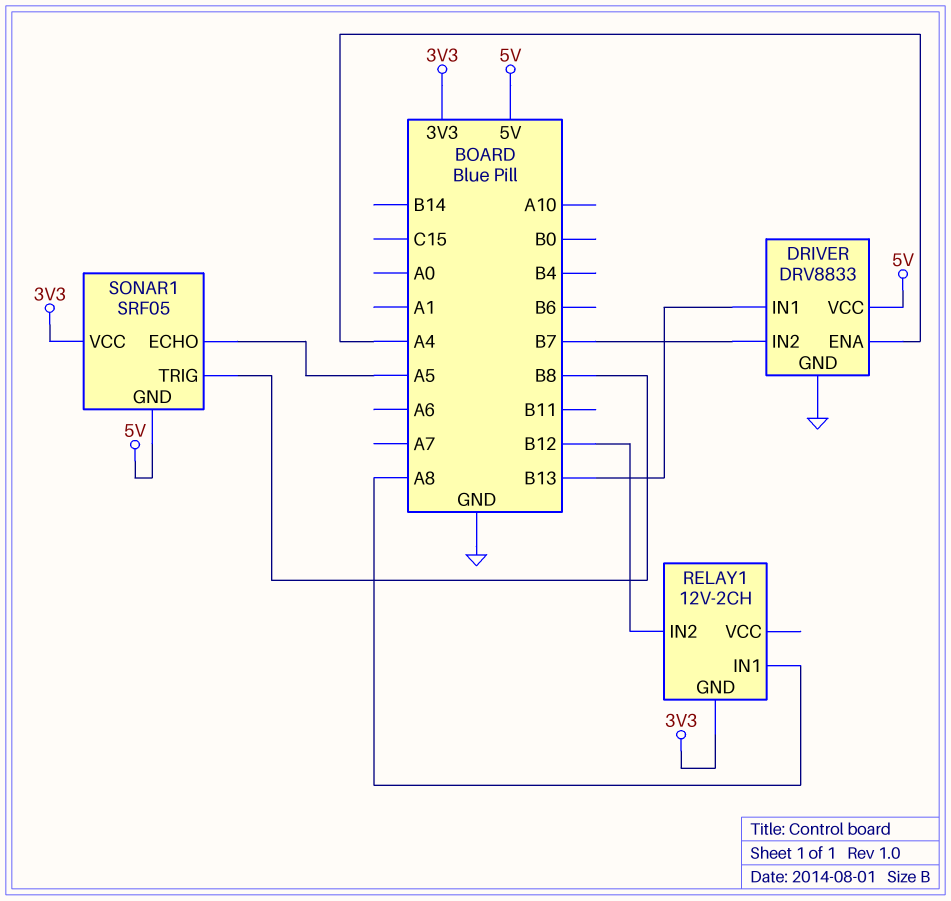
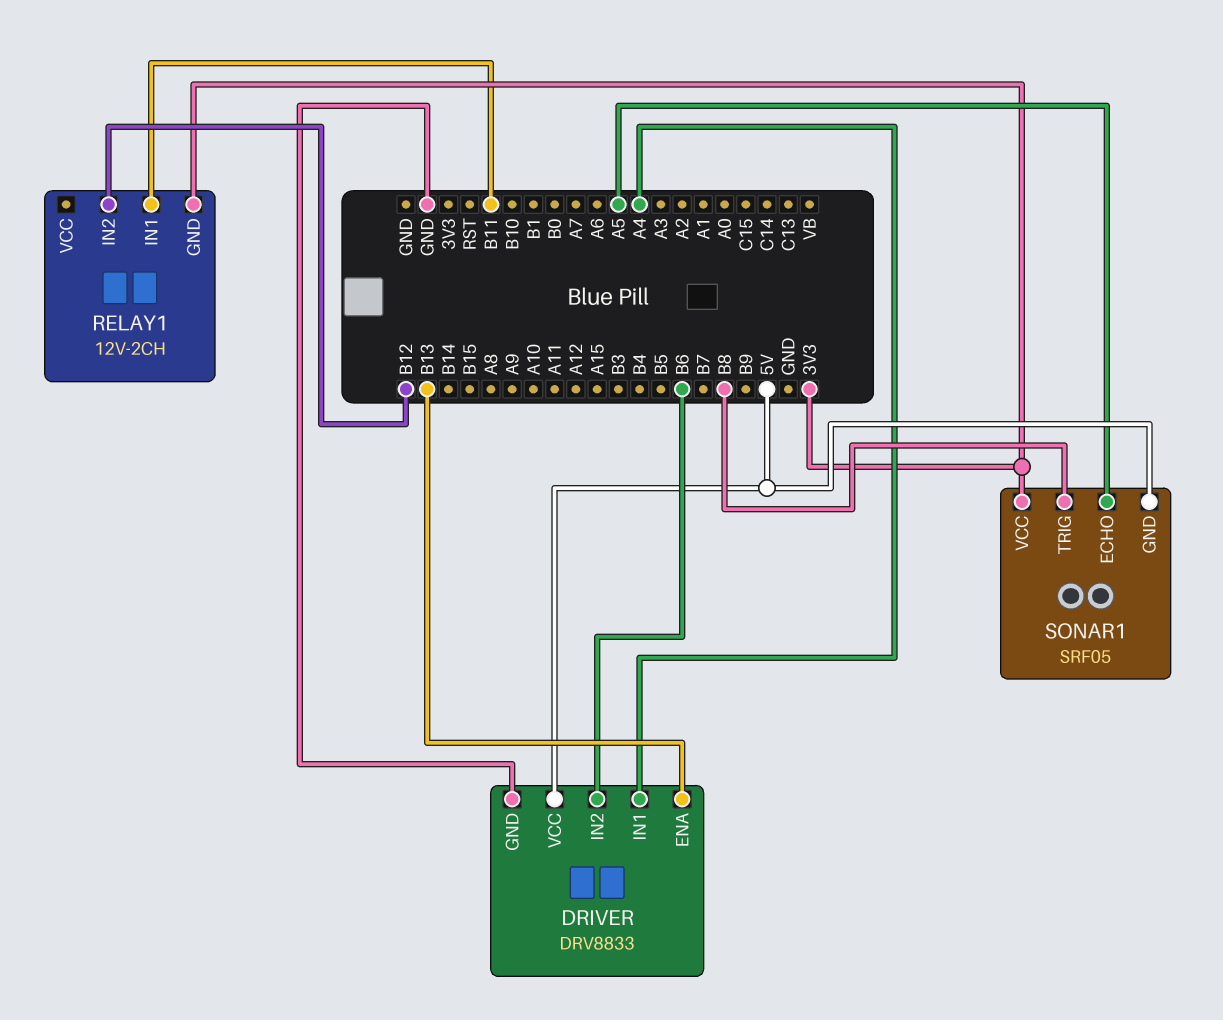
DRIVER pin ENA: A4 -> B13
DRIVER pin IN1: B13 -> A4
DRIVER pin IN2: B7 -> B6
RELAY1 pin IN1: A8 -> B11

